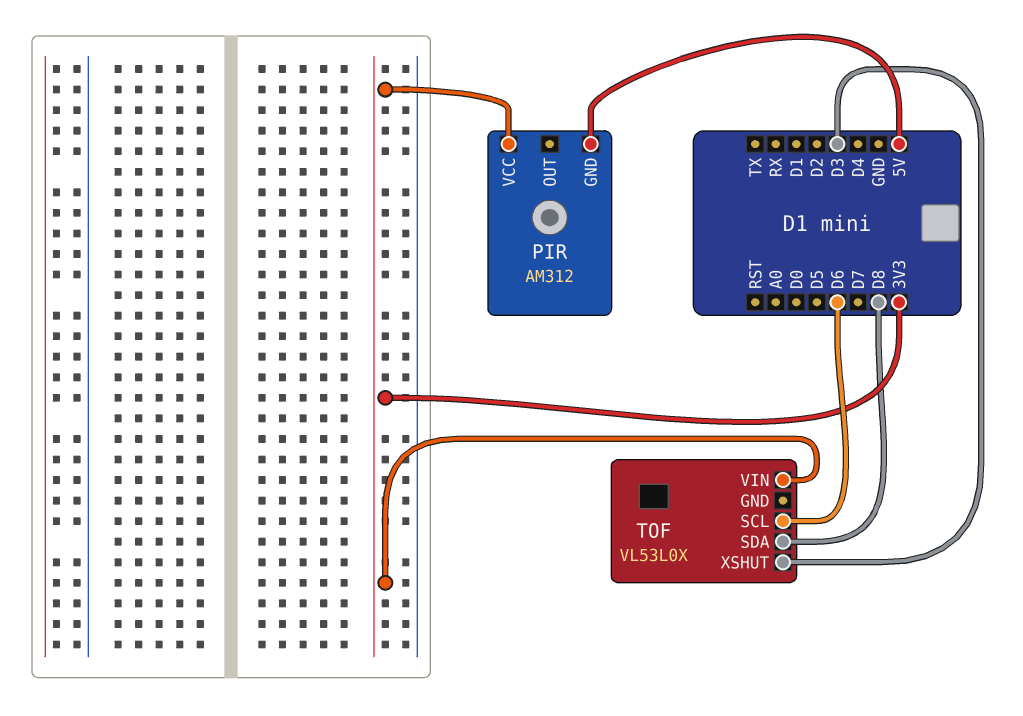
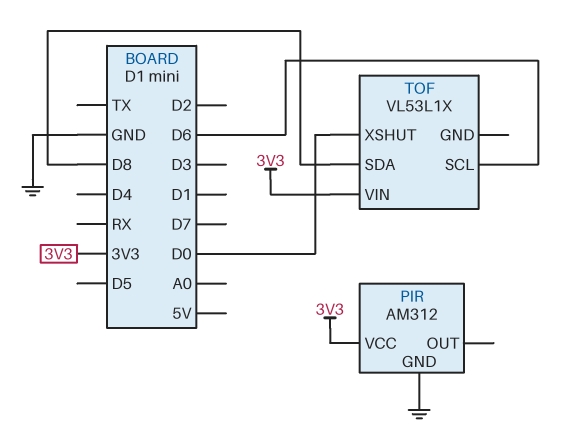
PIR pin GND: 5V -> GND
TOF: VL53L0X -> VL53L1X
TOF pin XSHUT: D3 -> D0

